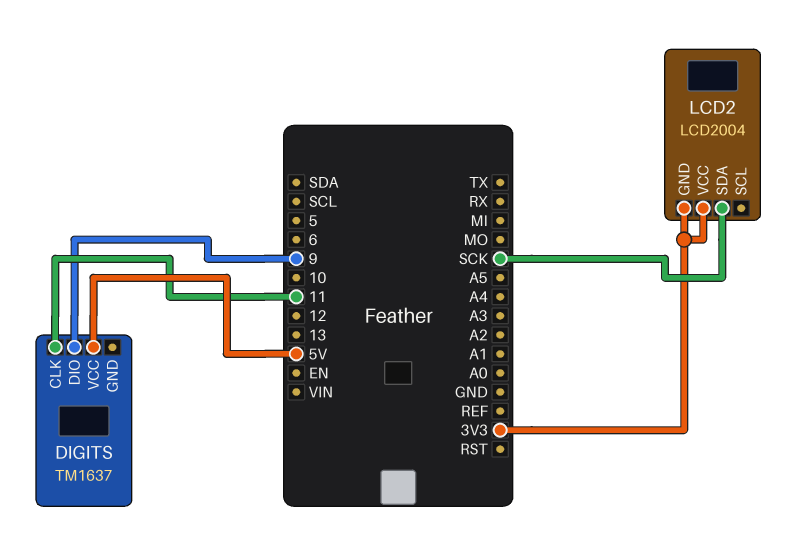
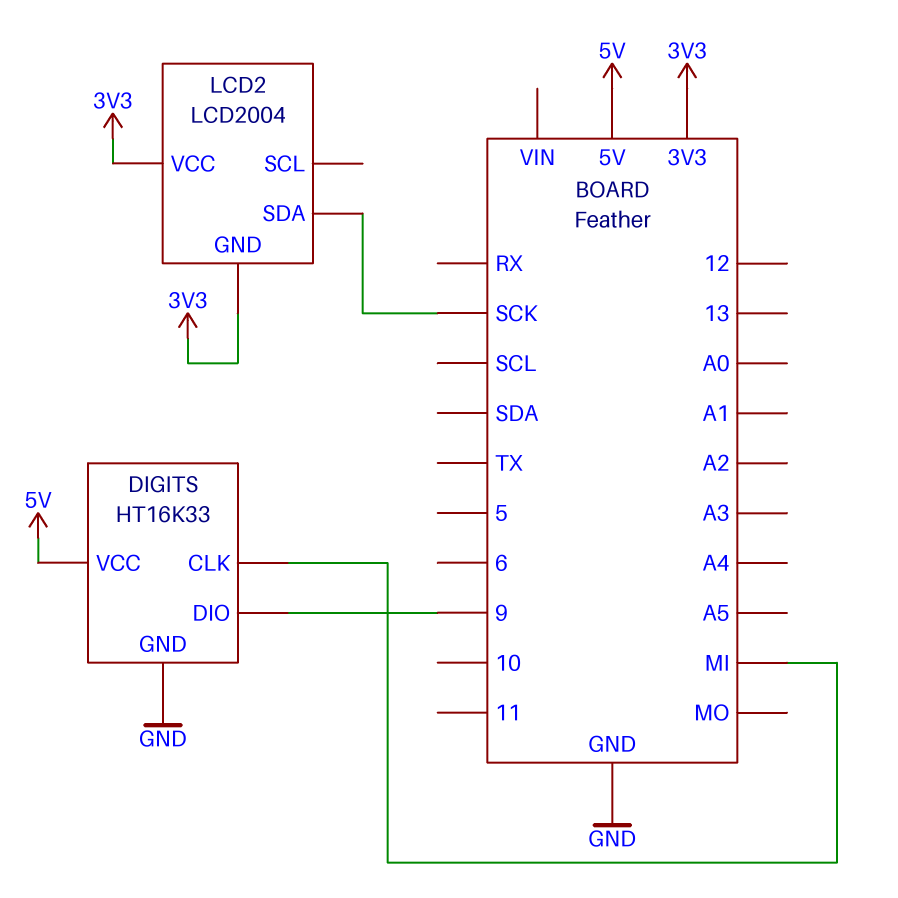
DIGITS: TM1637 -> HT16K33
DIGITS pin CLK: 11 -> MI
DIGITS pin GND: none -> GND

